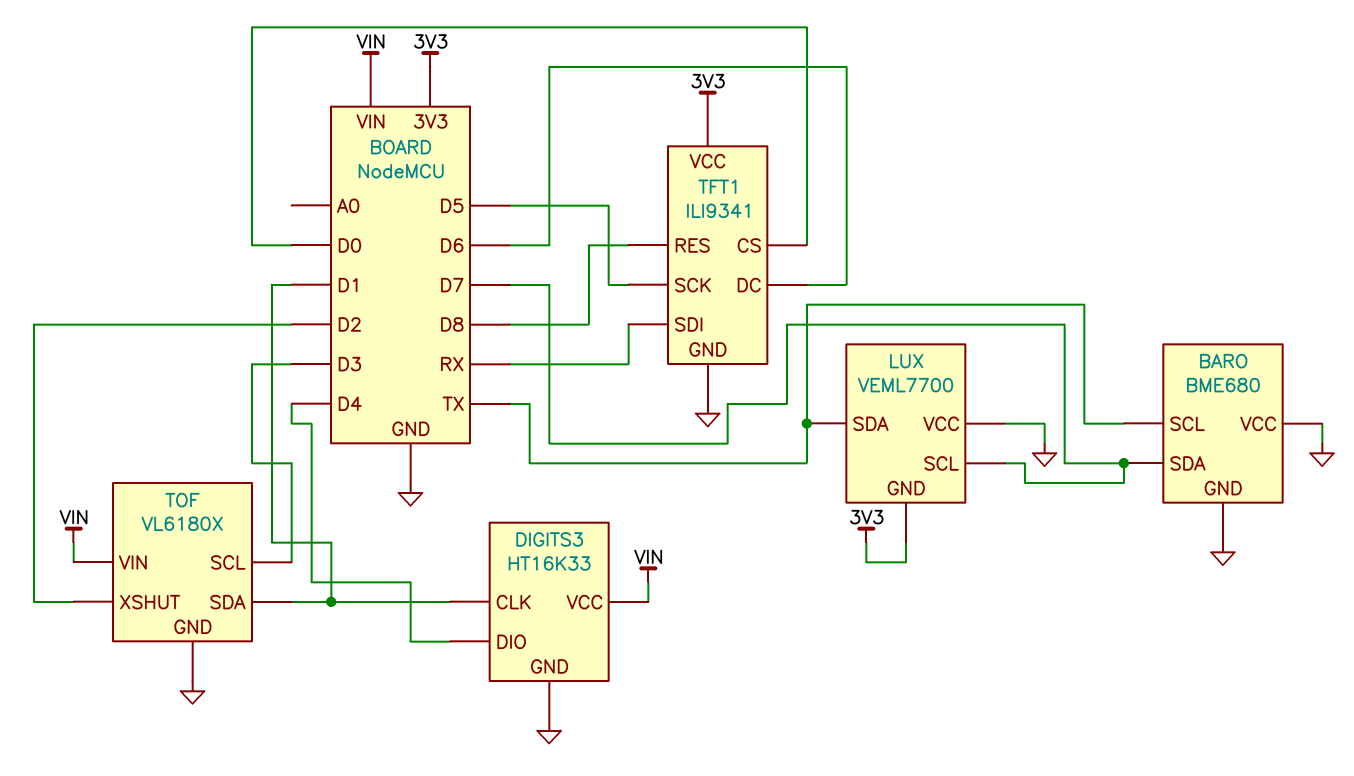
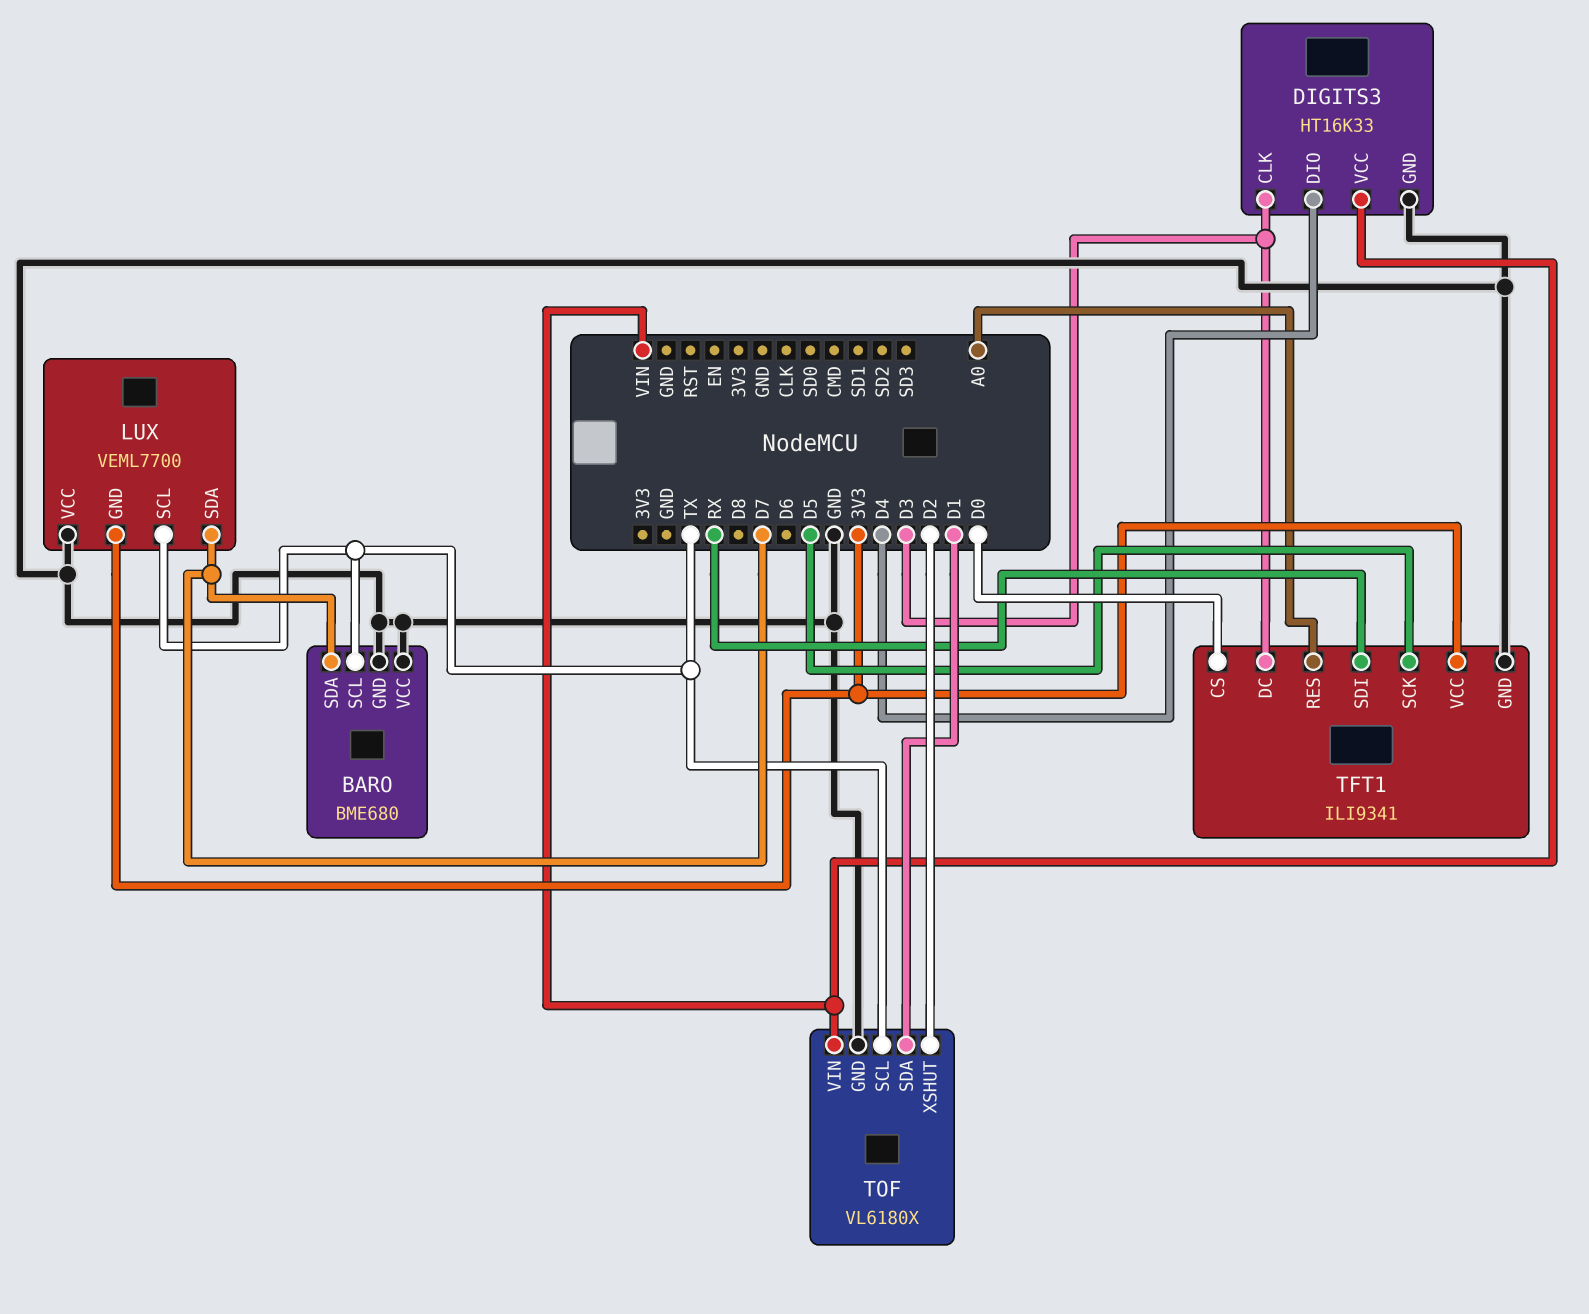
DIGITS3 pin CLK: D1 -> D3
LUX pin SCL: D7 -> TX
LUX pin SDA: TX -> D7
TFT1 pin DC: D6 -> D3
TFT1 pin RES: D8 -> A0
TOF pin SCL: D3 -> TX

